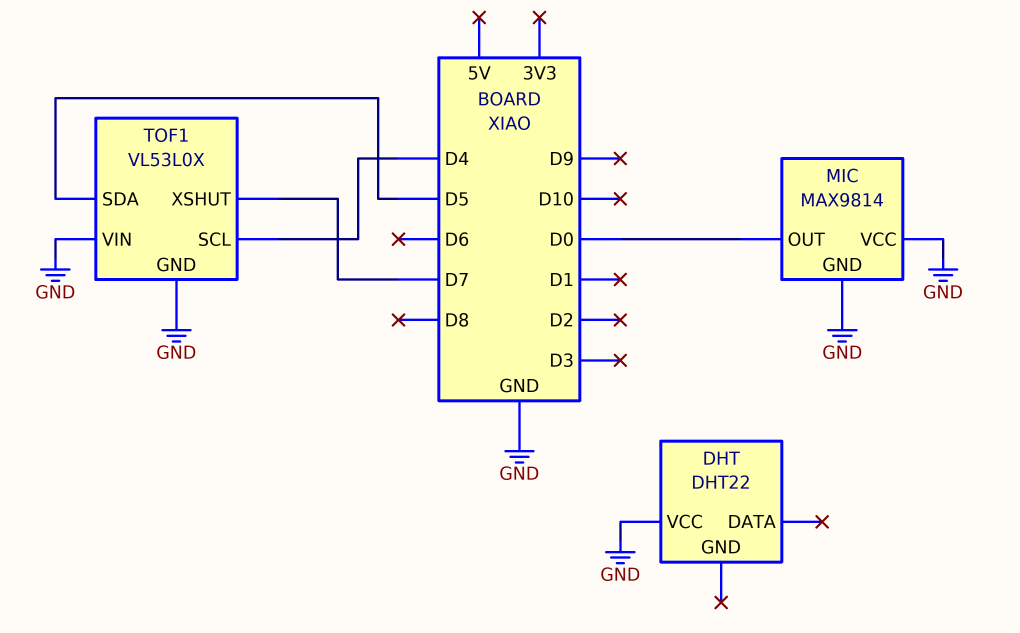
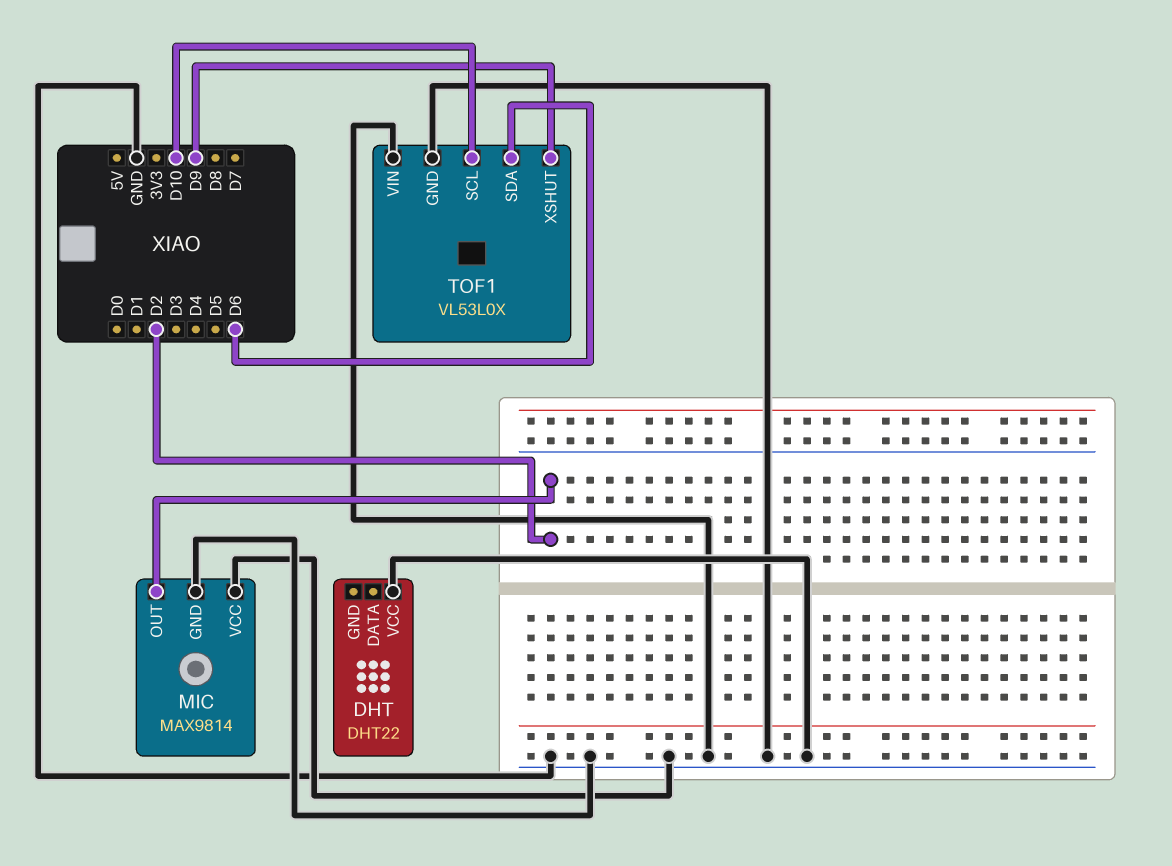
MIC pin OUT: D0 -> D2
TOF1 pin SCL: D4 -> D10
TOF1 pin SDA: D5 -> D6
TOF1 pin XSHUT: D7 -> D9

